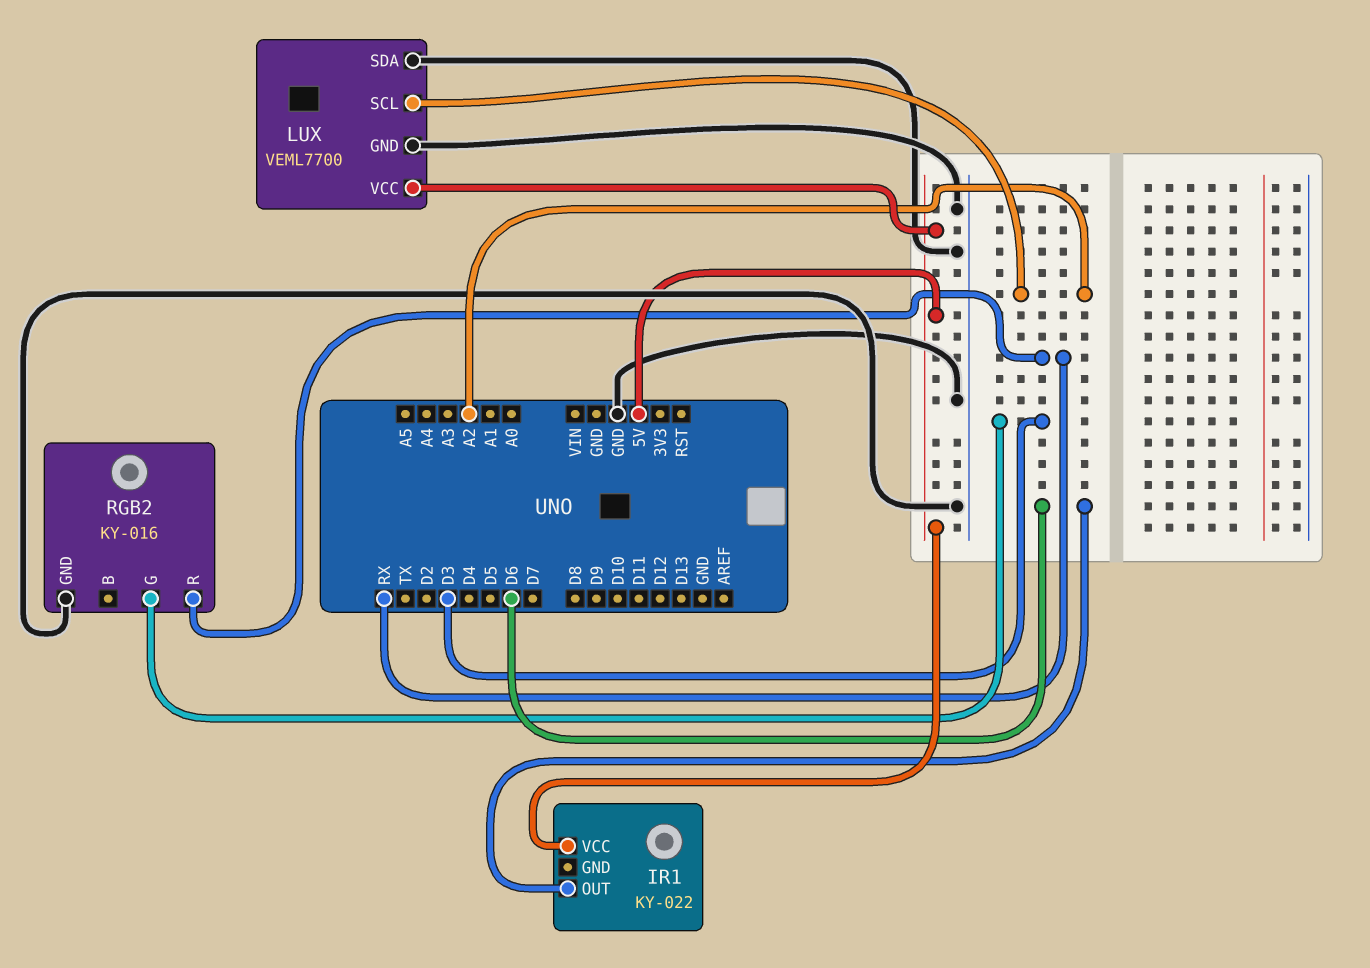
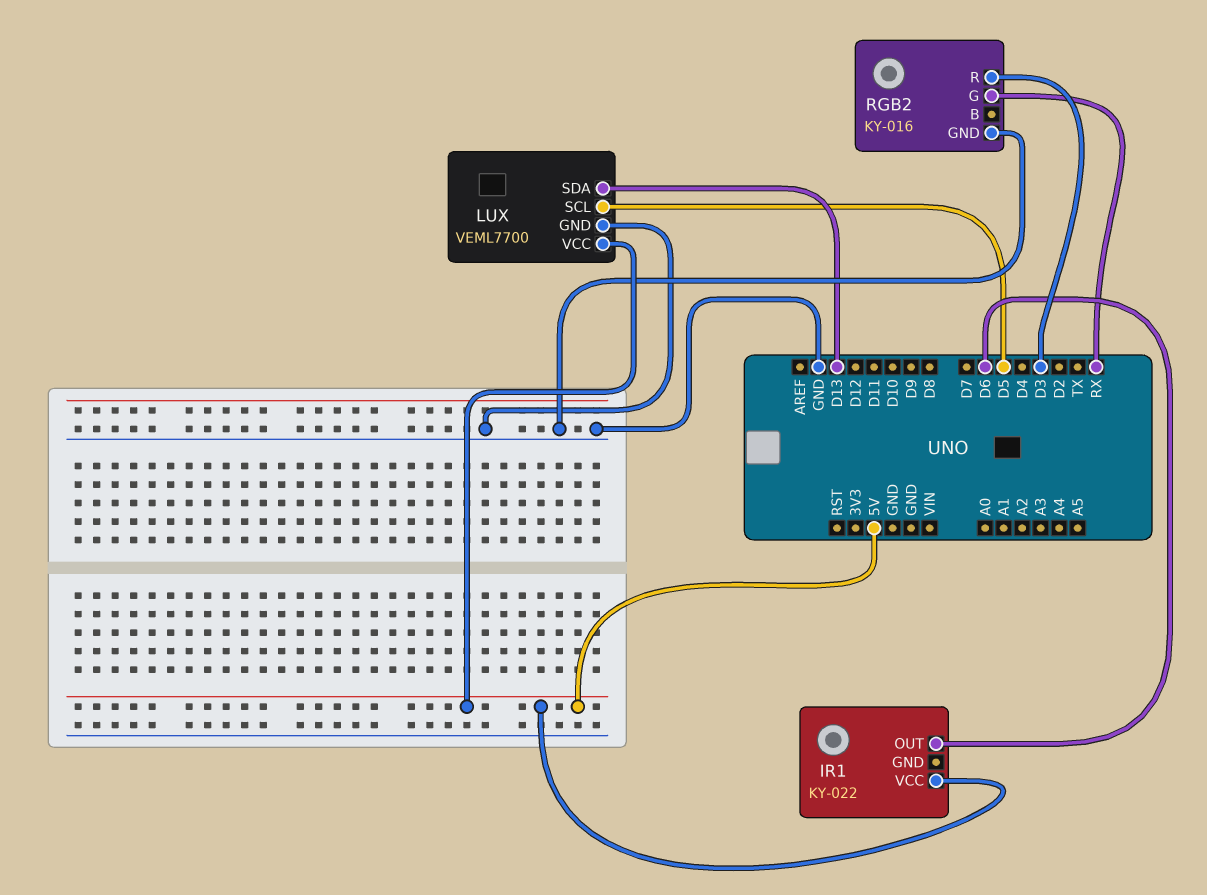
LUX pin SCL: A2 -> D5
LUX pin SDA: GND -> D13
RGB2 pin G: D3 -> RX
RGB2 pin R: RX -> D3

